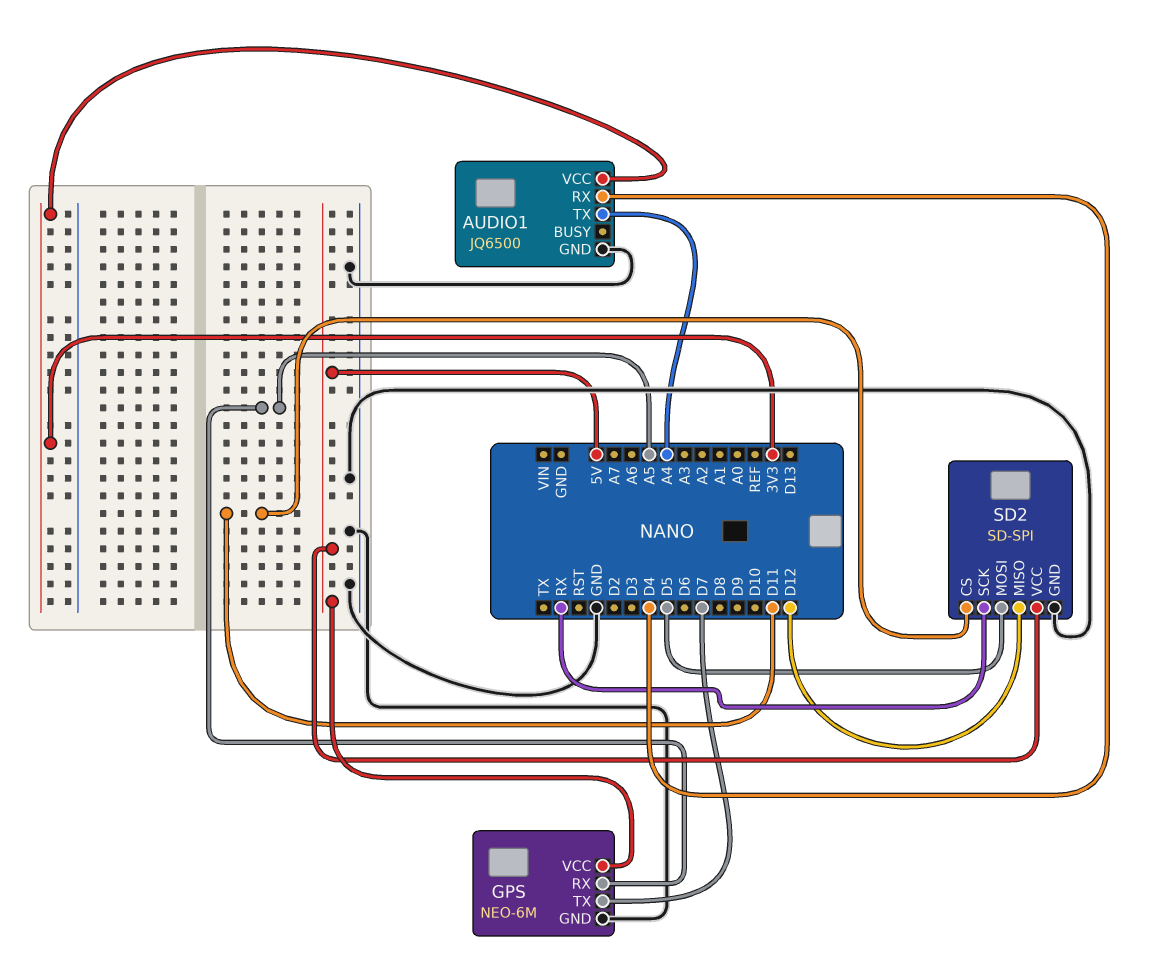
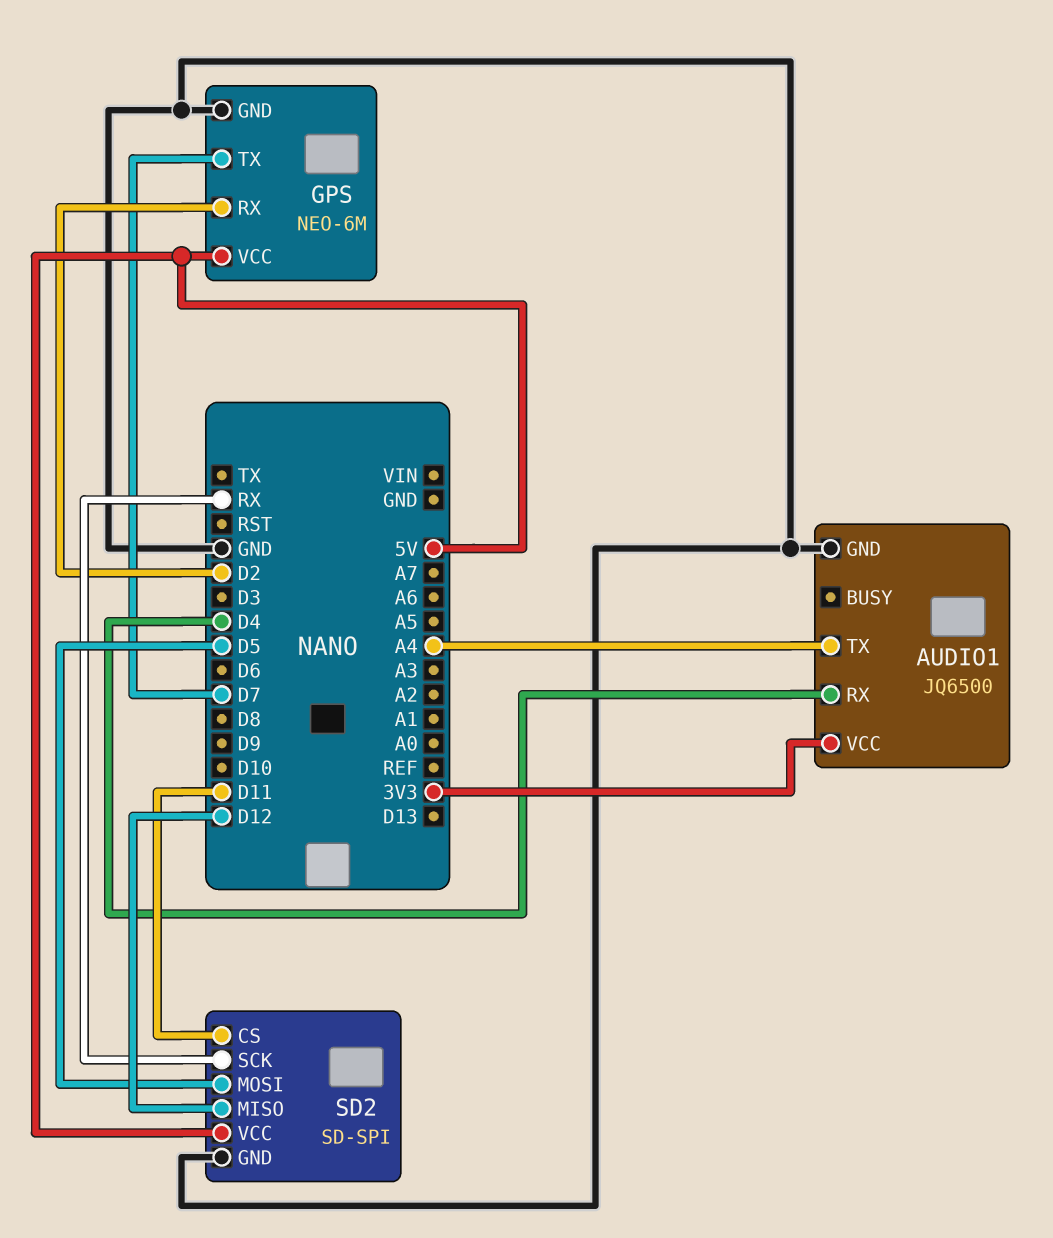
GPS pin RX: A5 -> D2

